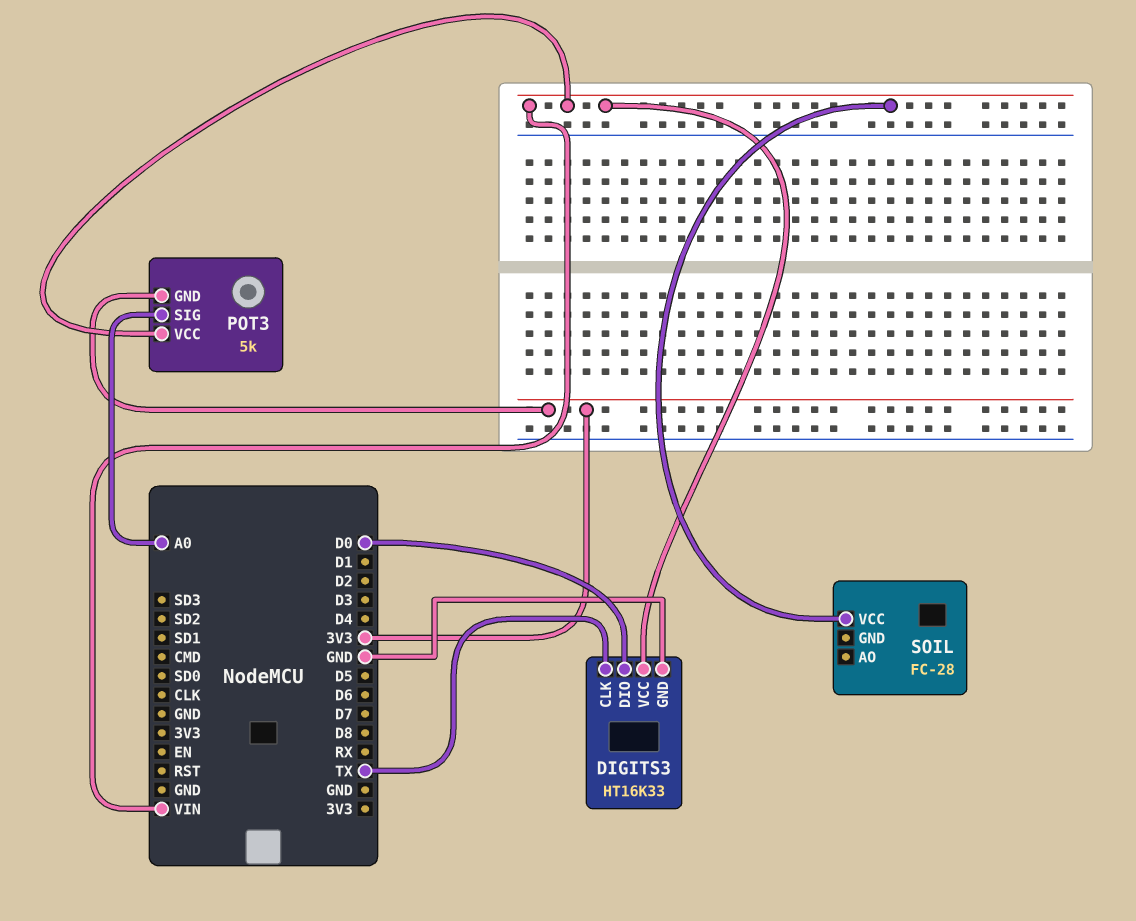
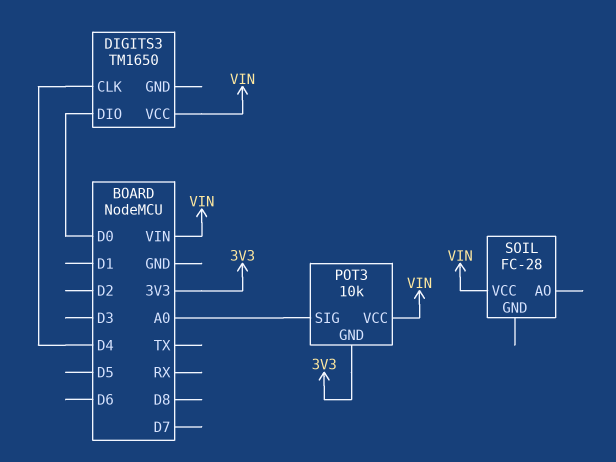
DIGITS3: HT16K33 -> TM1650
DIGITS3 pin CLK: TX -> D4
DIGITS3 pin GND: GND -> none
POT3: 5k -> 10k

